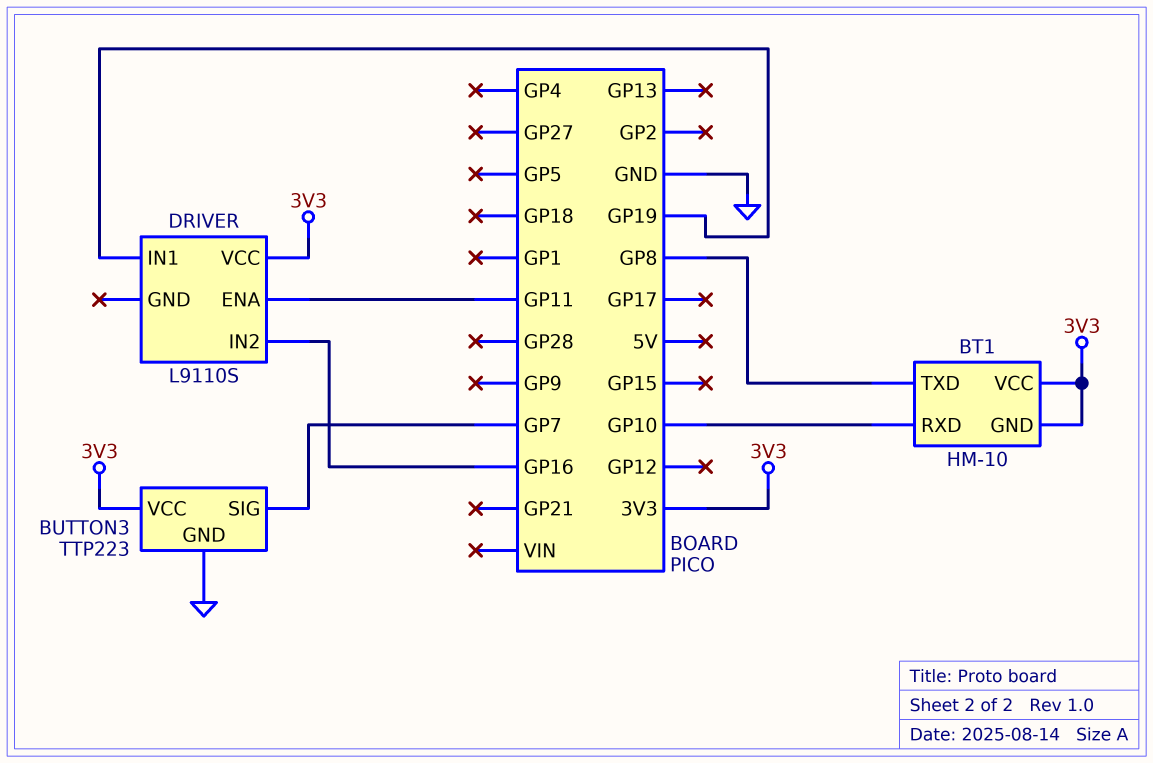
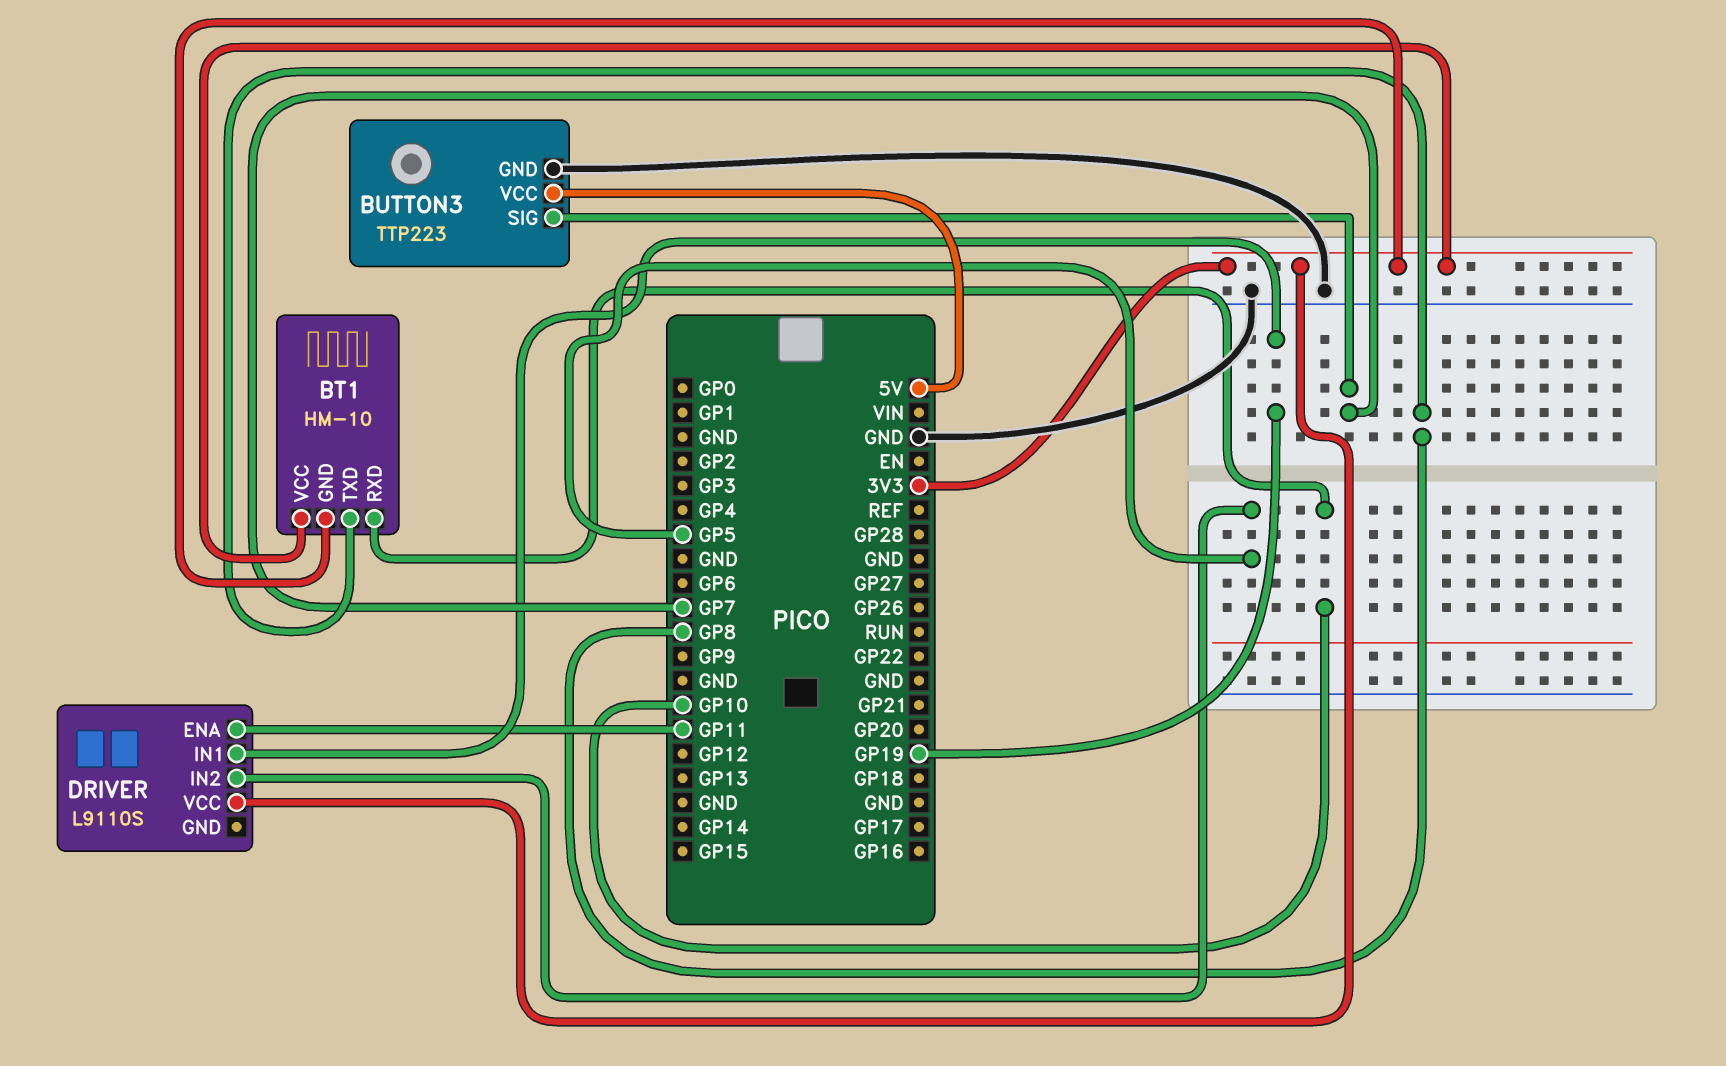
BUTTON3 pin VCC: 3V3 -> 5V
DRIVER pin IN2: GP16 -> GP5

